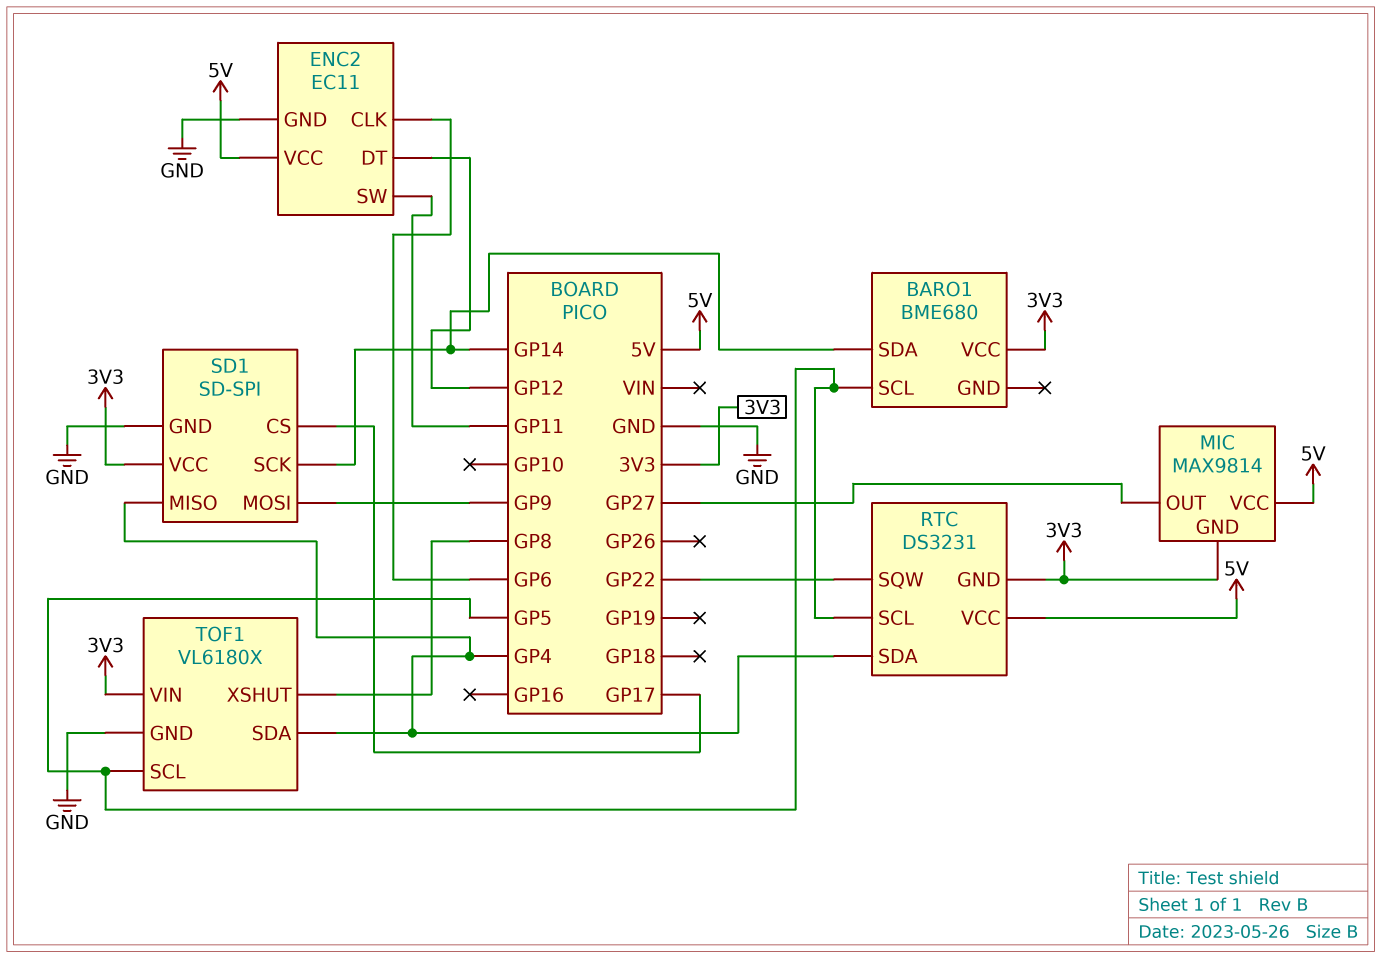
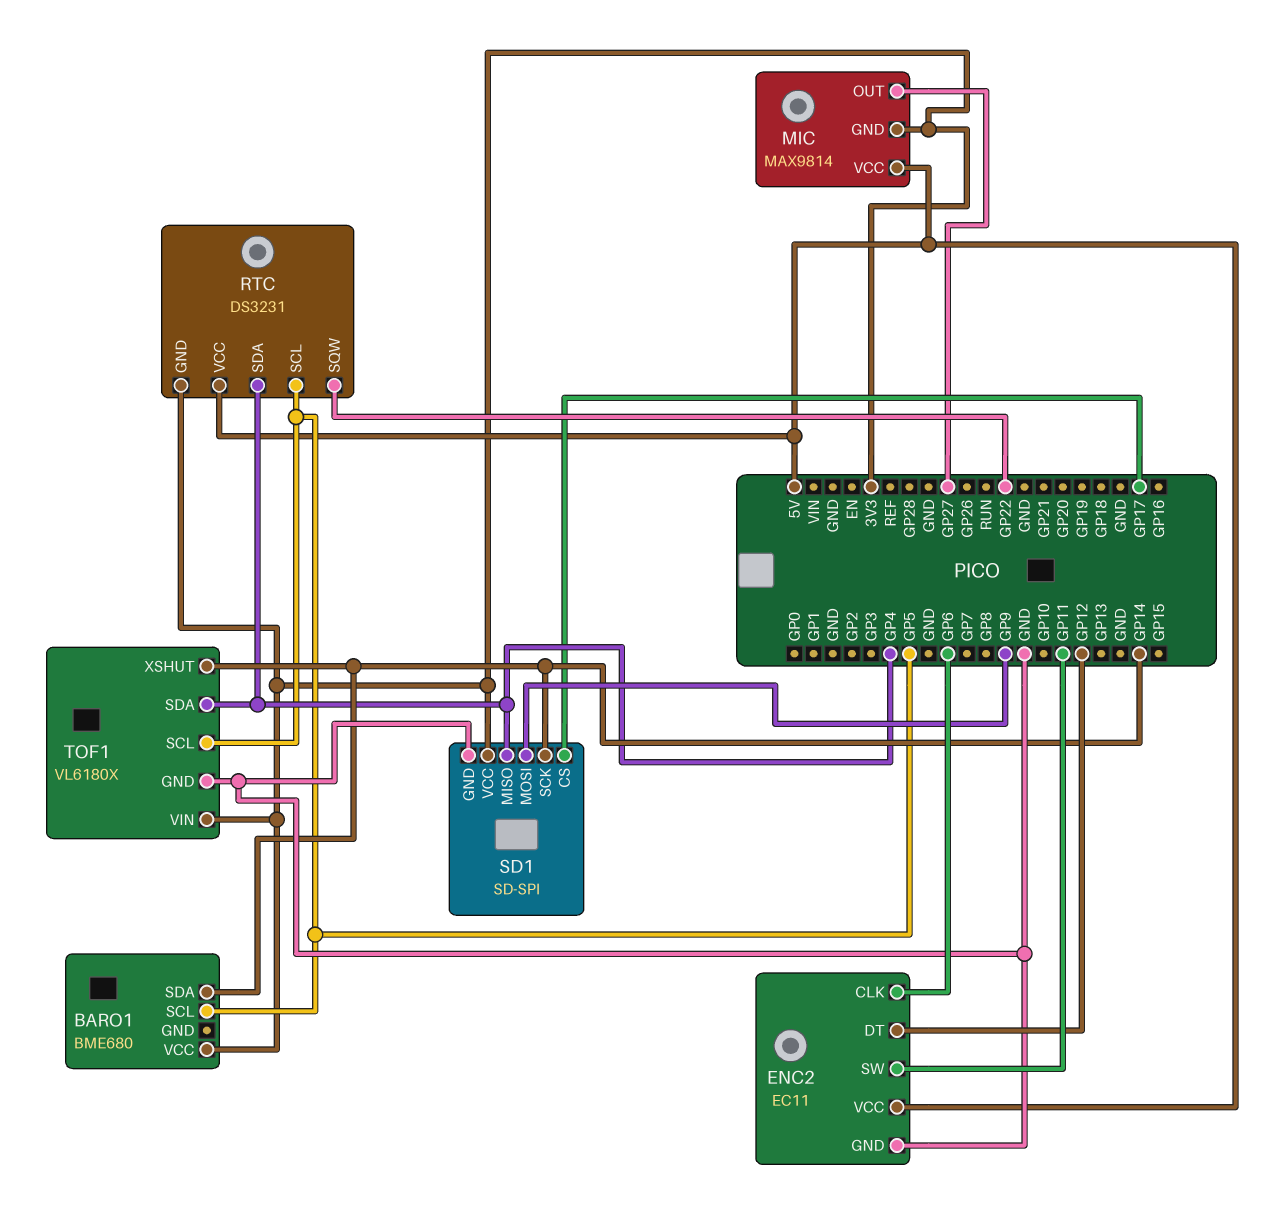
TOF1 pin XSHUT: GP8 -> GP14

